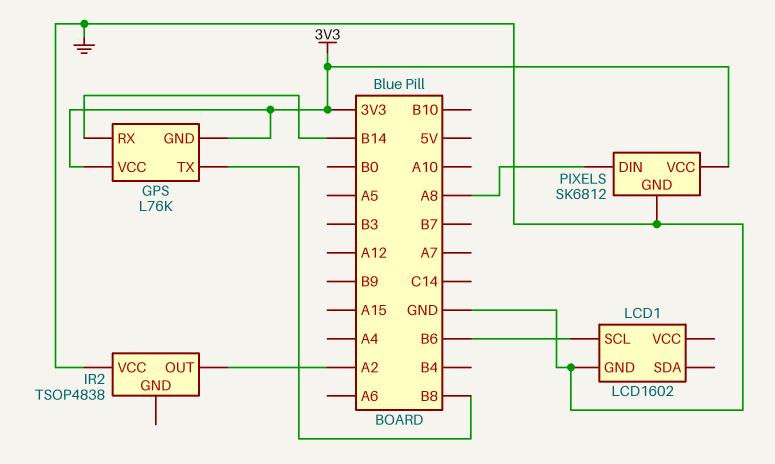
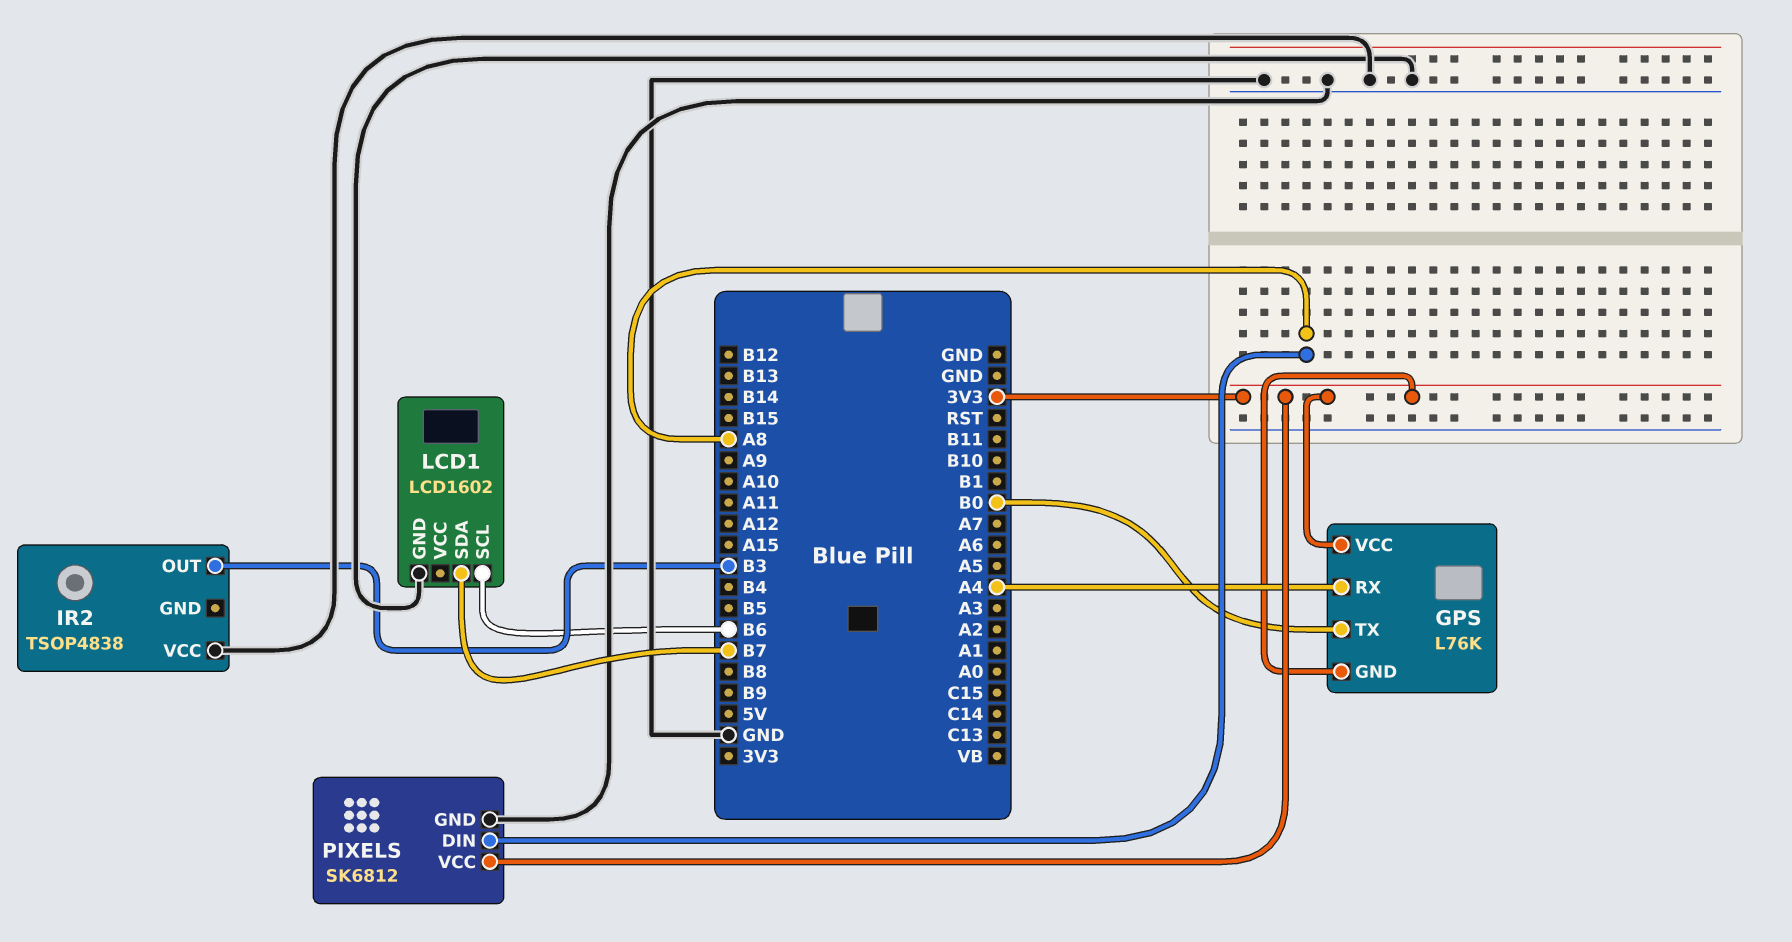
GPS pin RX: B14 -> A4
GPS pin TX: B8 -> B0
IR2 pin OUT: A2 -> B3
LCD1 pin SDA: none -> B7

